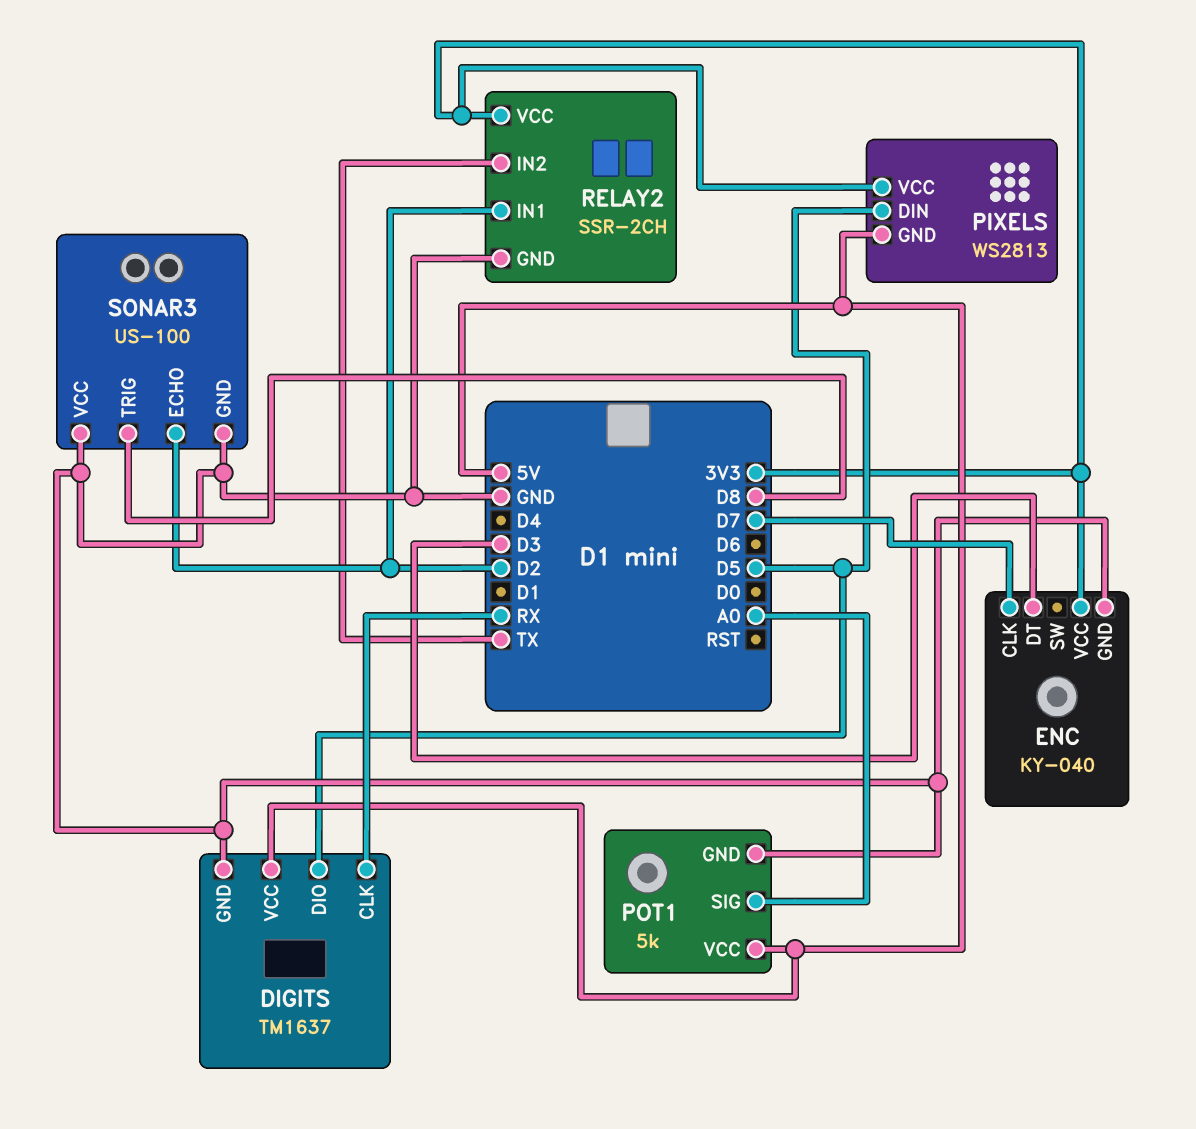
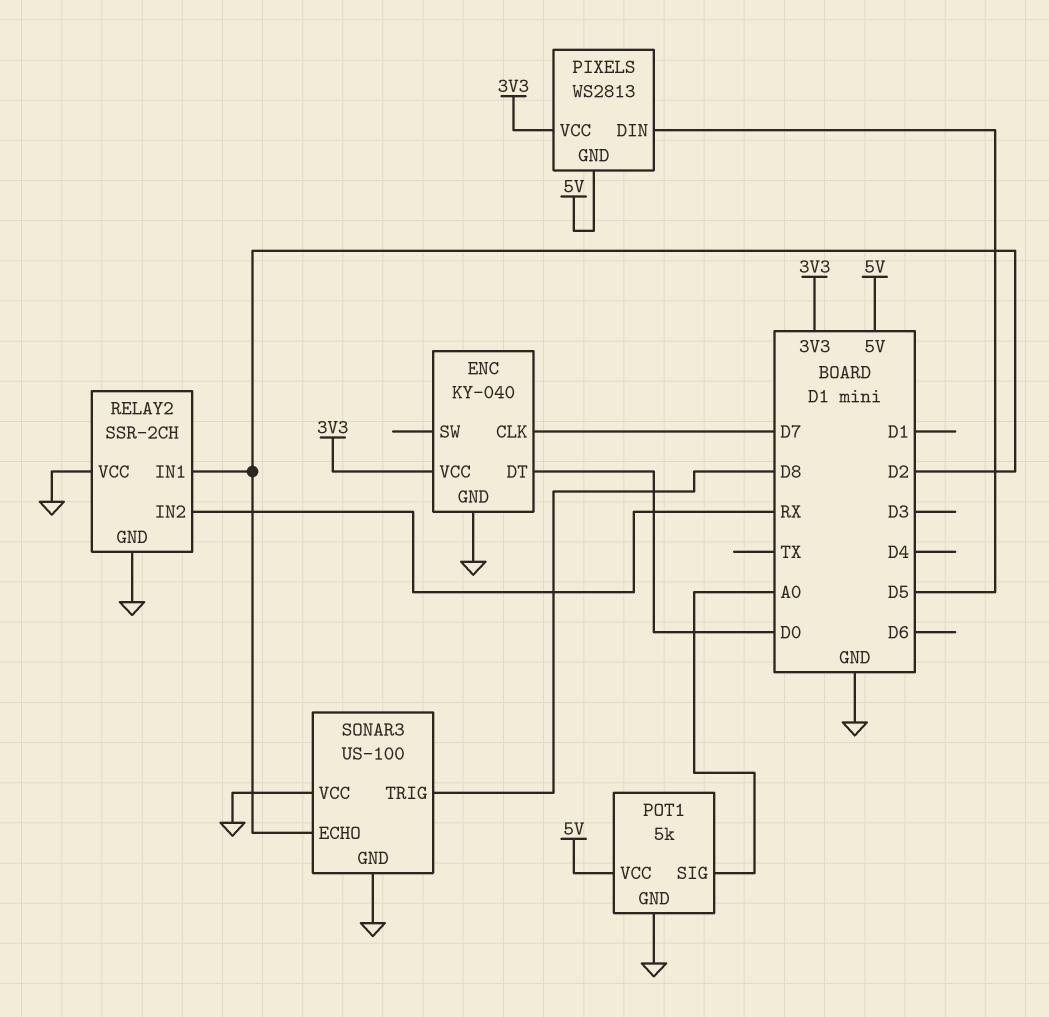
DIGITS: TM1637 -> none
DIGITS pin CLK: RX -> none
DIGITS pin DIO: D5 -> none
DIGITS pin GND: GND -> none
DIGITS pin VCC: 5V -> none
ENC pin DT: D3 -> D0
RELAY2 pin IN2: TX -> RX
RELAY2 pin VCC: 3V3 -> GND

